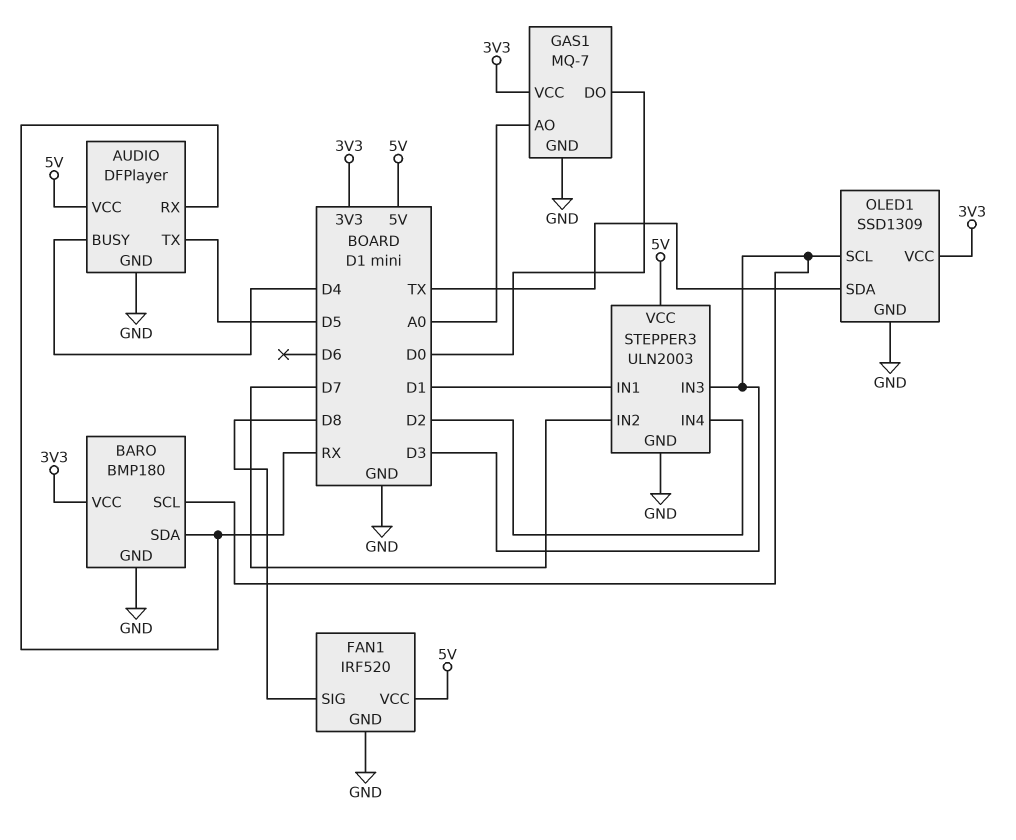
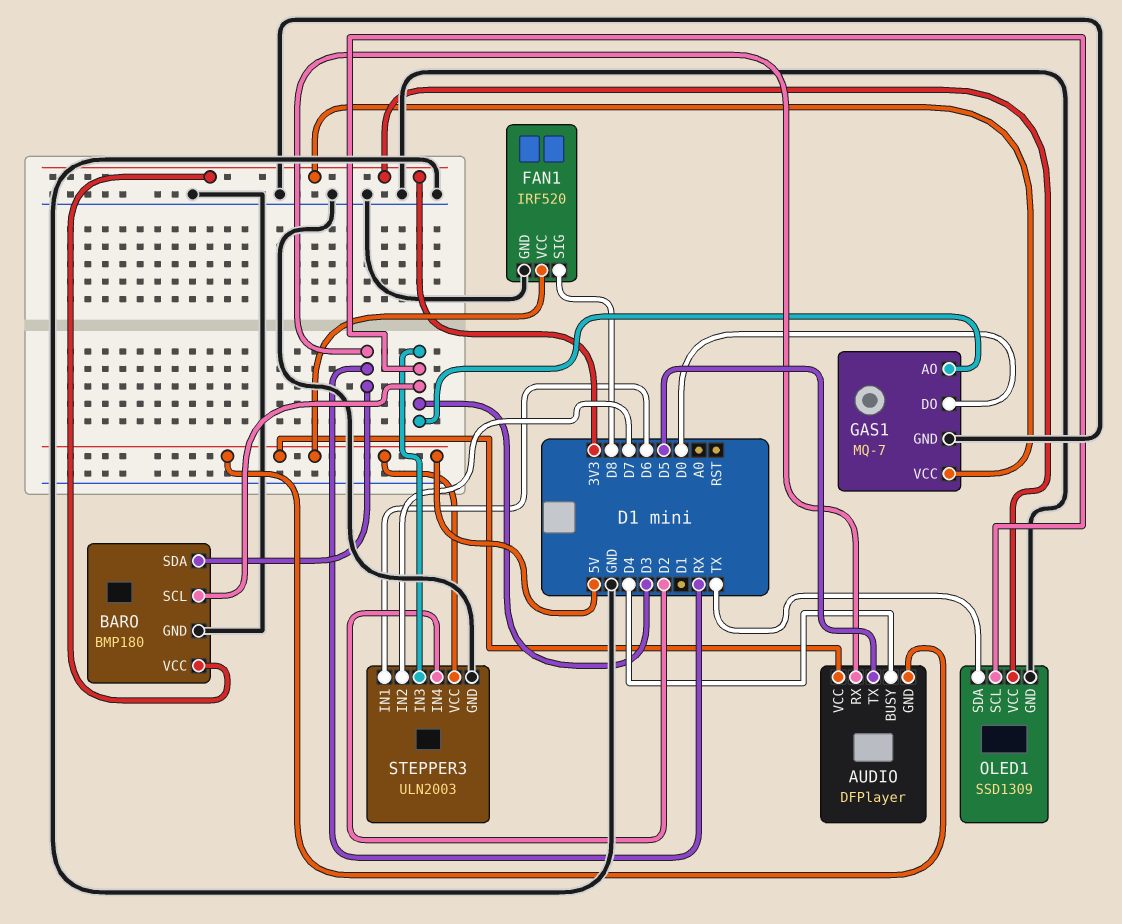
AUDIO pin GND: GND -> 5V
GAS1 pin AO: A0 -> D3
STEPPER3 pin IN1: D1 -> D6

